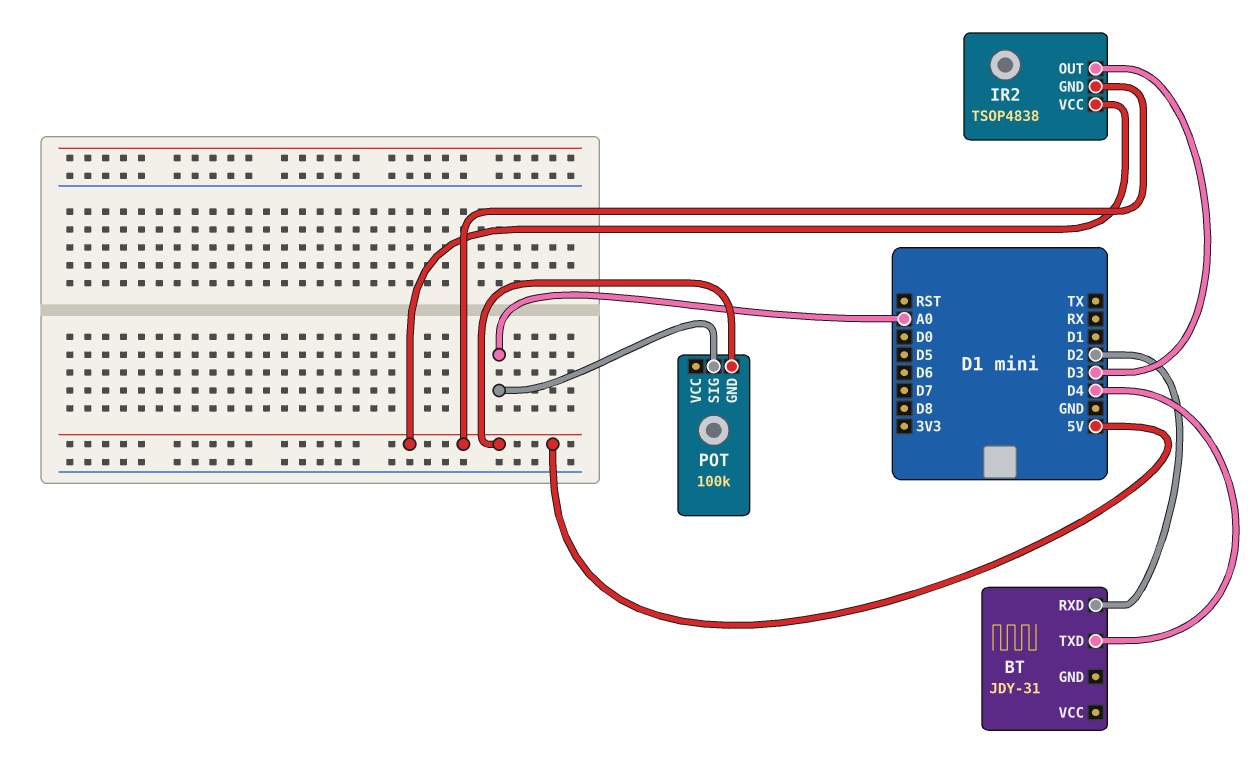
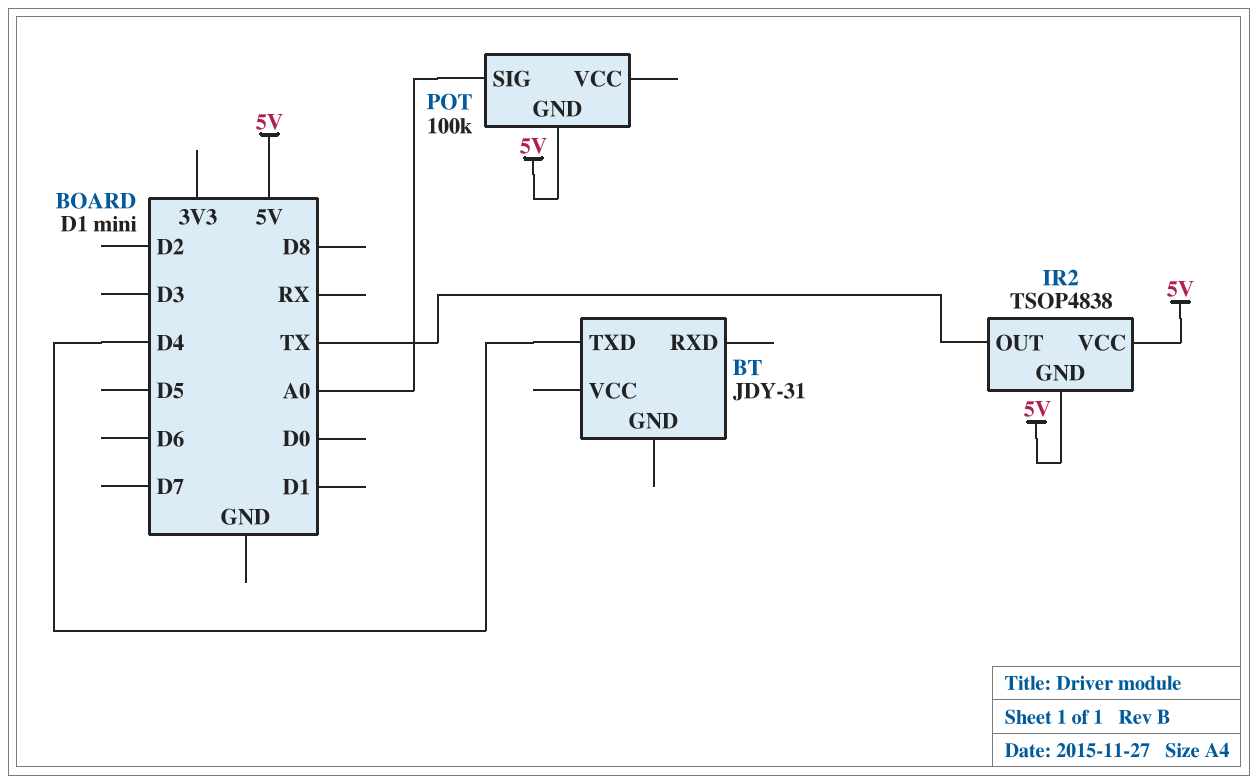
BT pin RXD: D2 -> none
IR2 pin OUT: D3 -> TX

